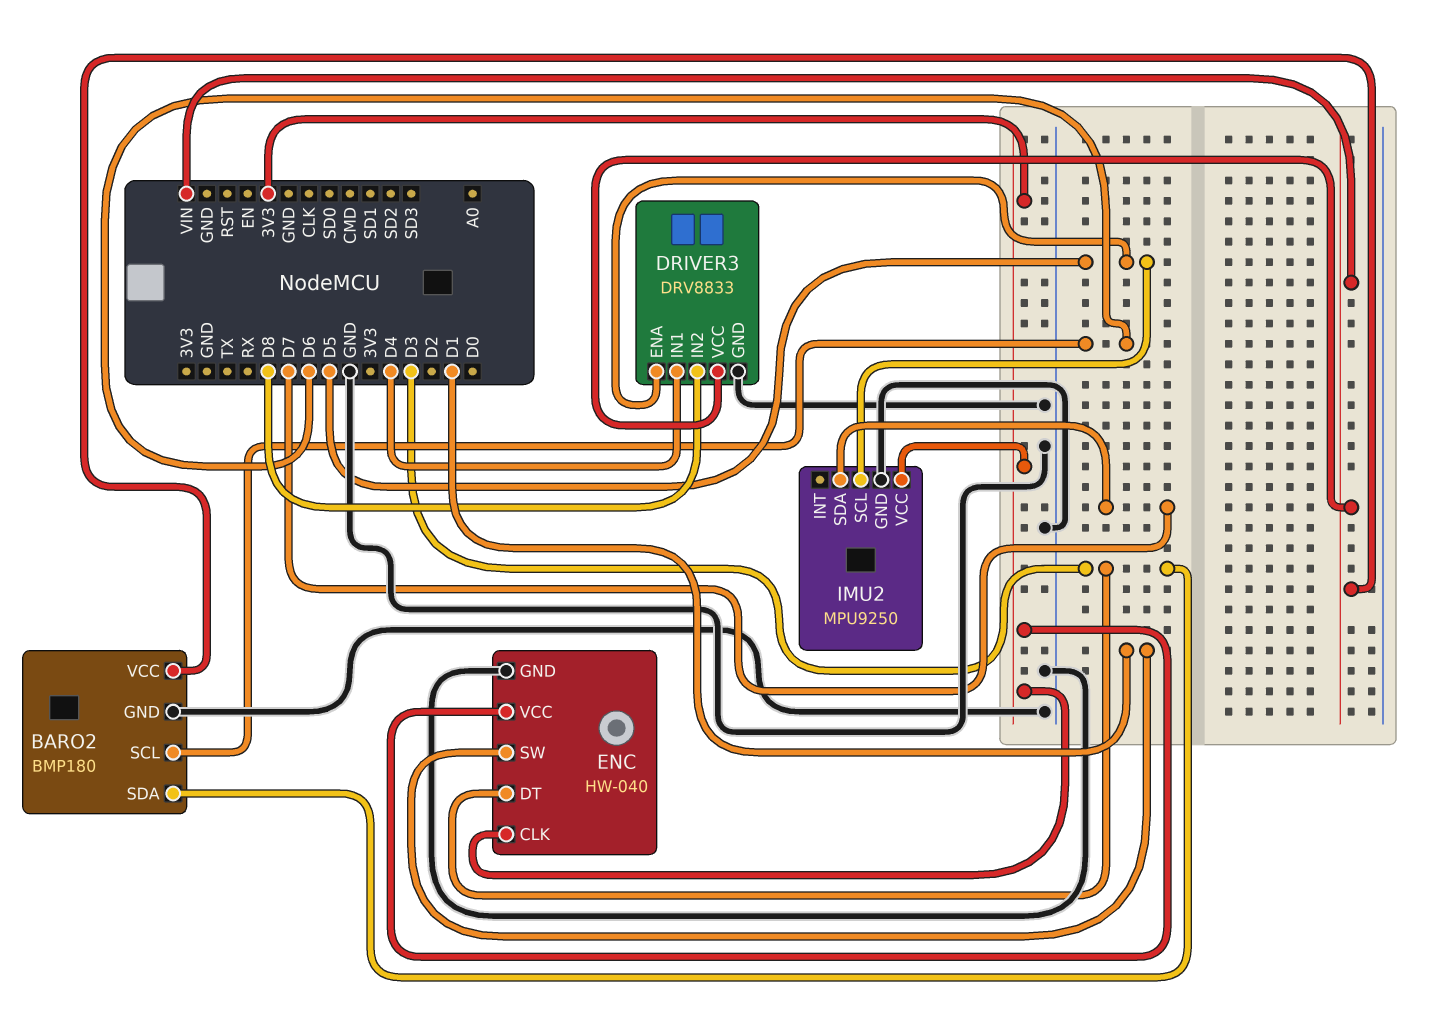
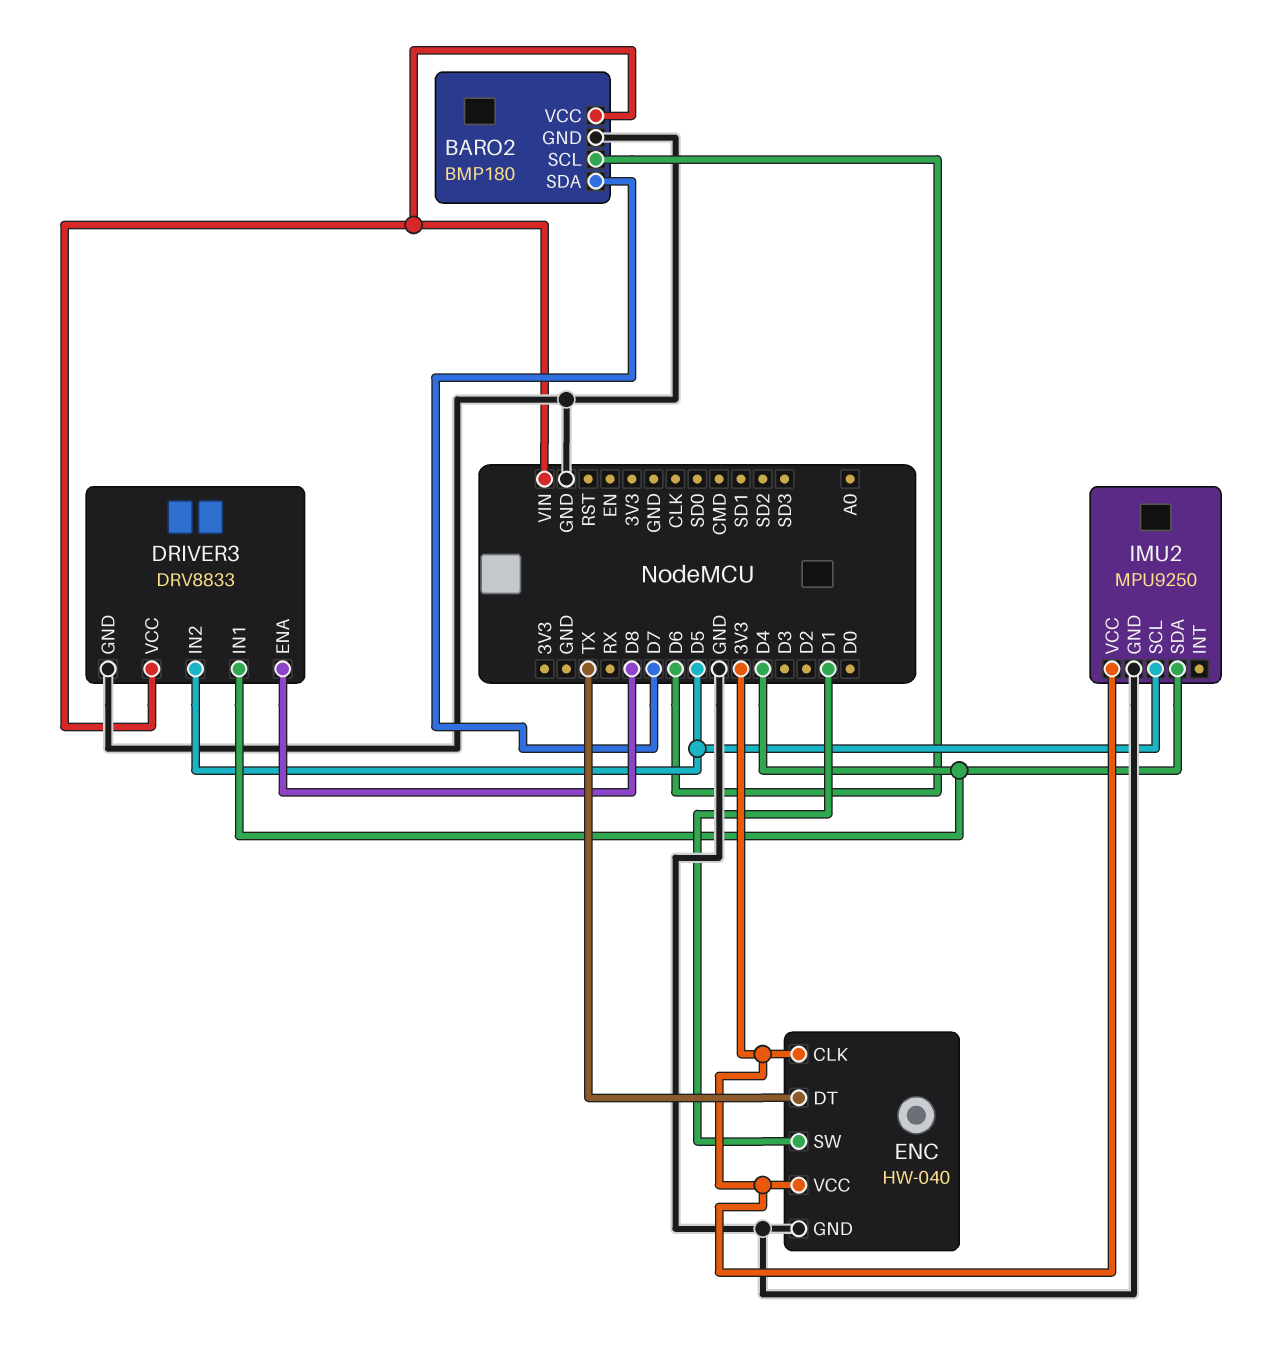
BARO2 pin SDA: D3 -> D7
DRIVER3 pin ENA: D5 -> D8
DRIVER3 pin IN2: D8 -> D5
ENC pin DT: D3 -> TX
IMU2 pin SDA: D7 -> D4

